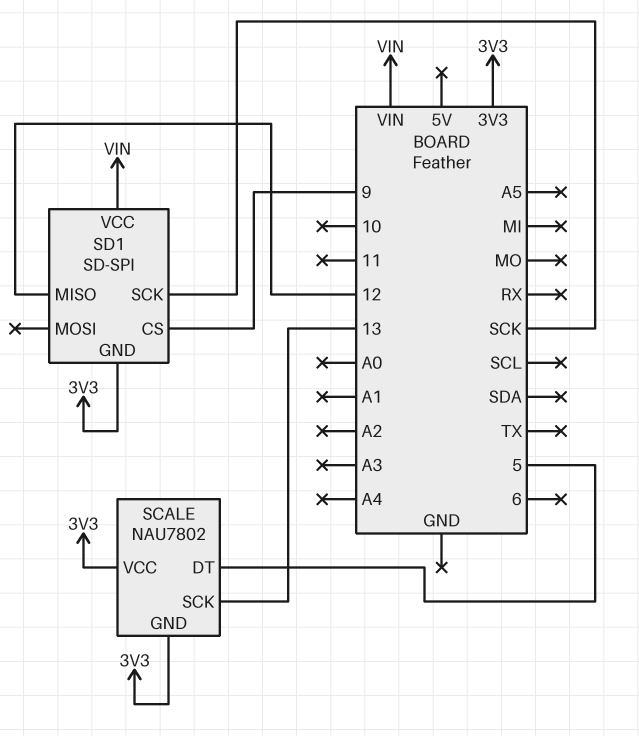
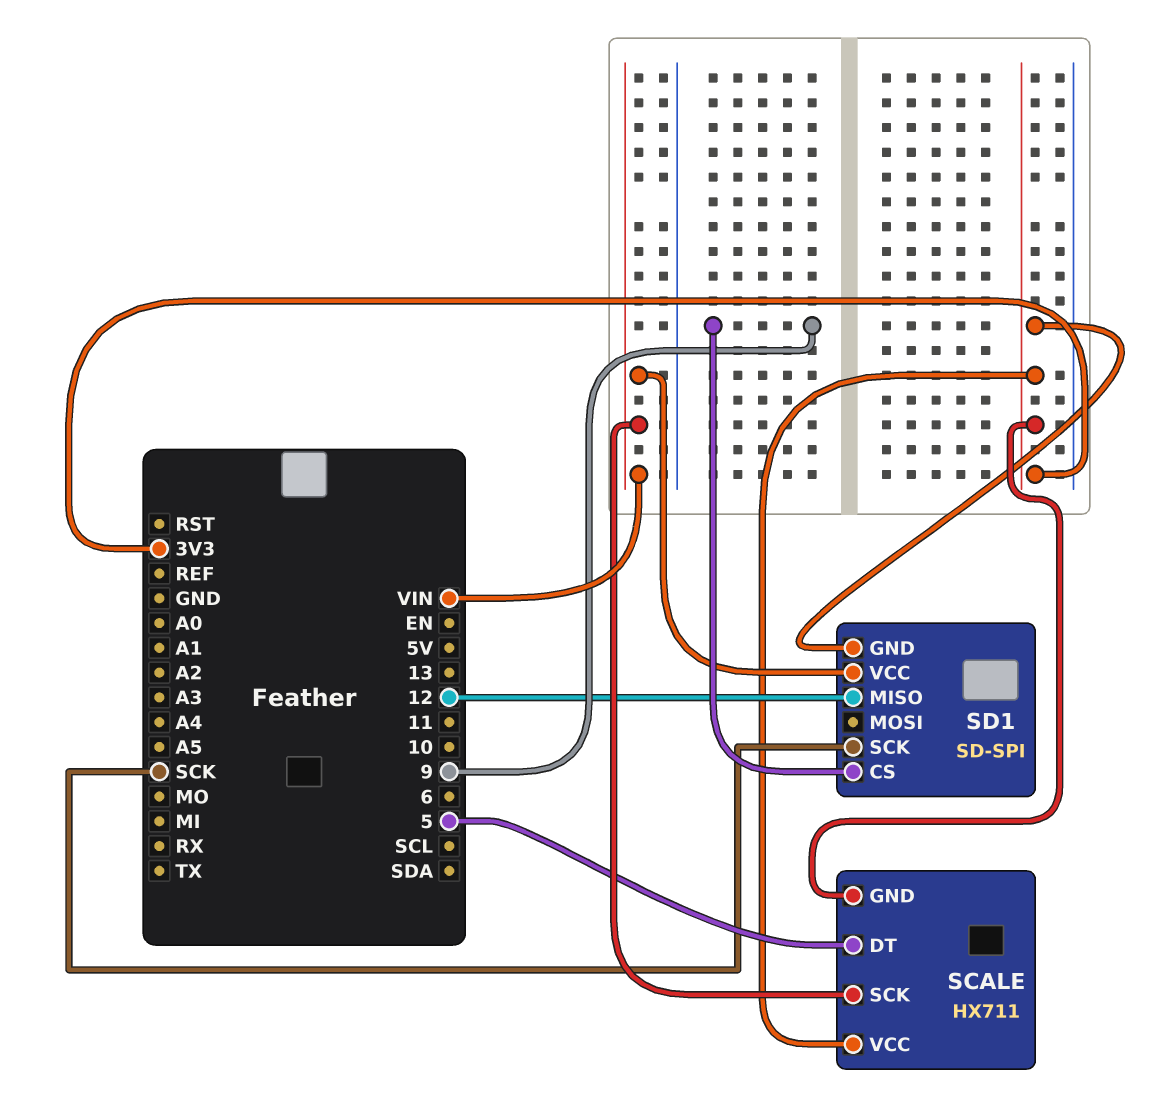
SCALE: NAU7802 -> HX711
SCALE pin SCK: 13 -> VIN

